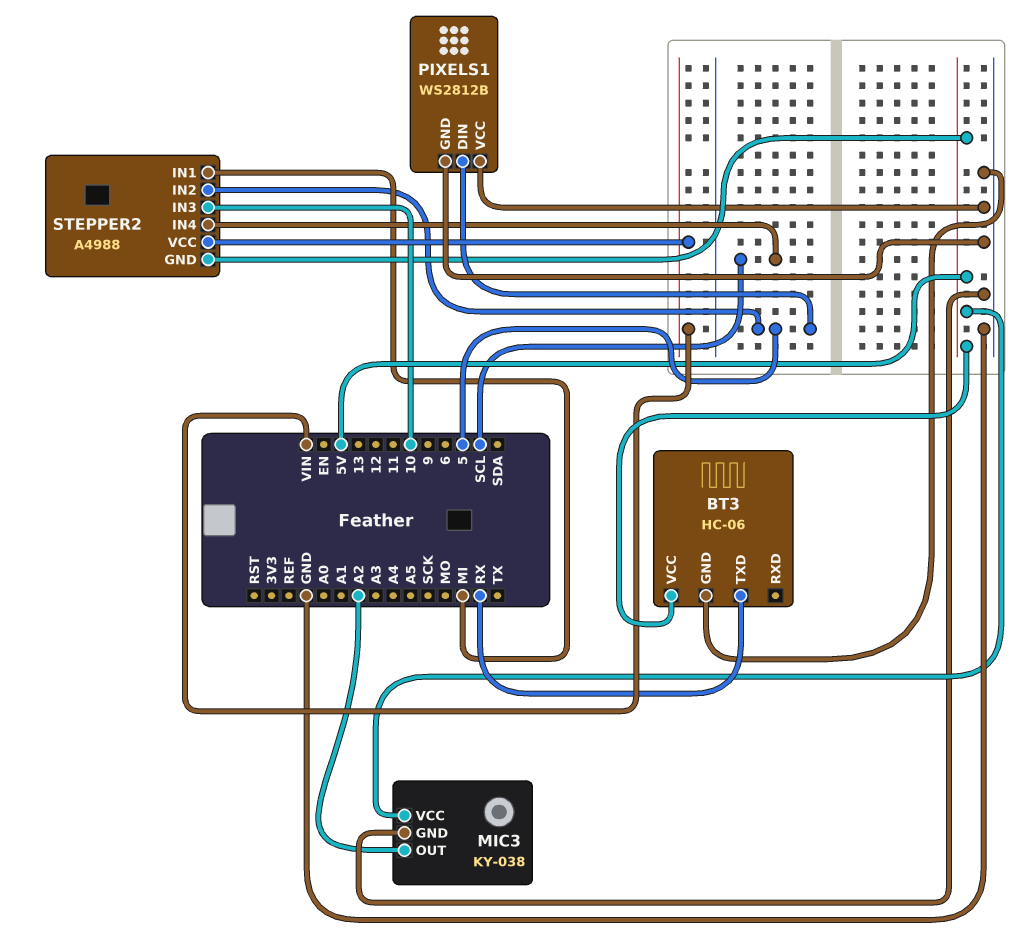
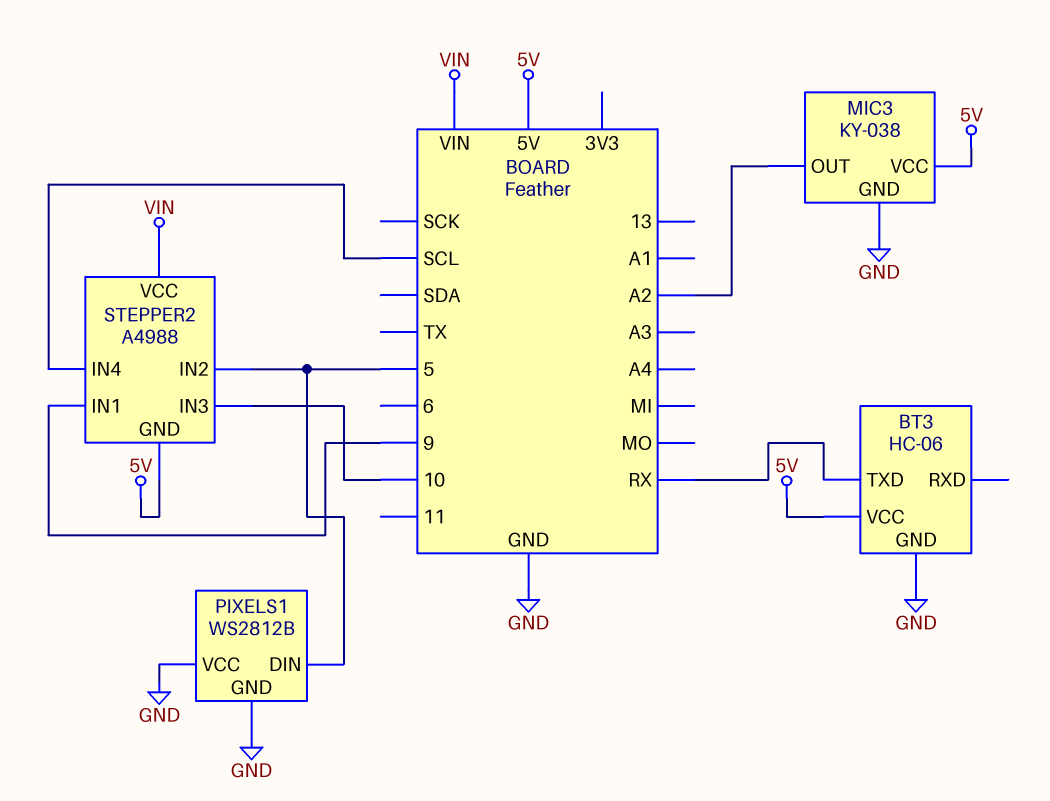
STEPPER2 pin IN1: MI -> 9

